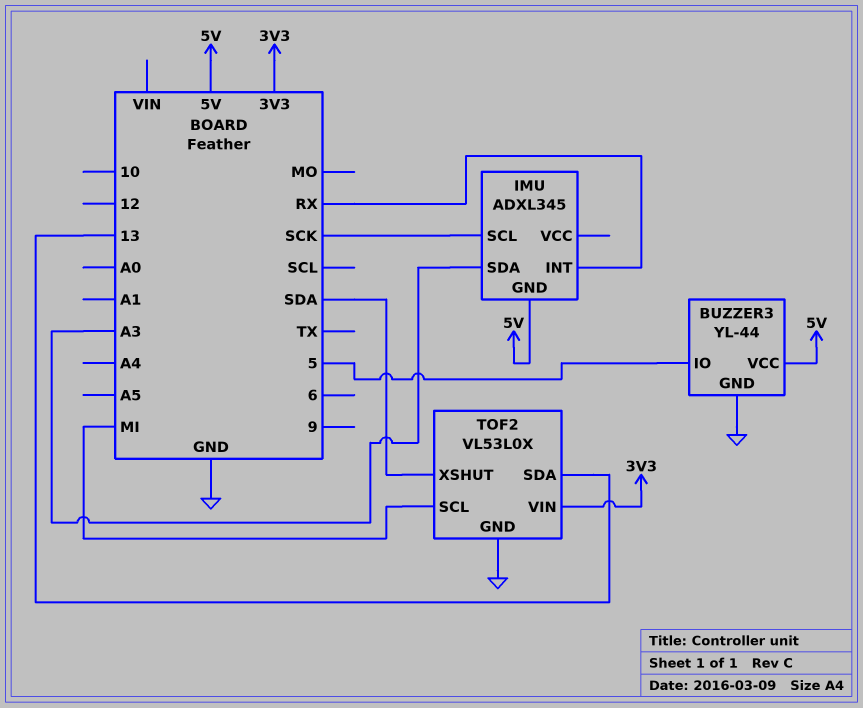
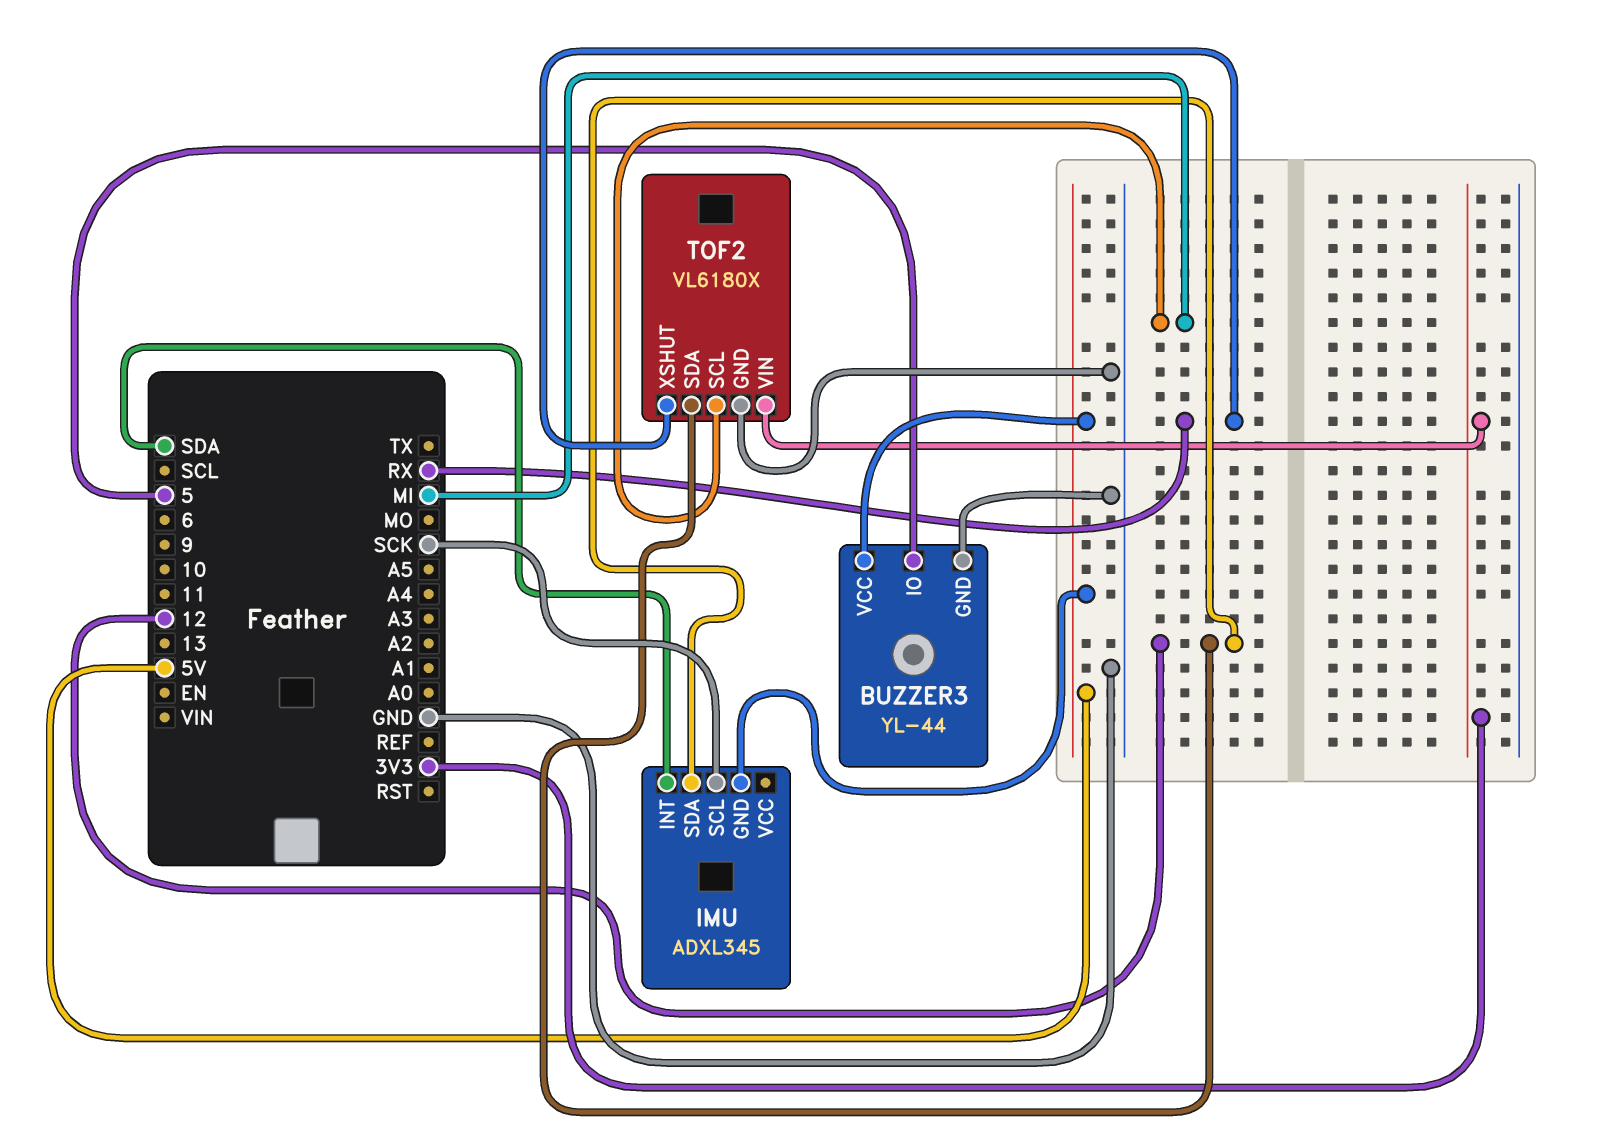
IMU pin INT: RX -> SDA
IMU pin SDA: A3 -> 12
TOF2: VL53L0X -> VL6180X
TOF2 pin SDA: 13 -> 12
TOF2 pin XSHUT: SDA -> RX

